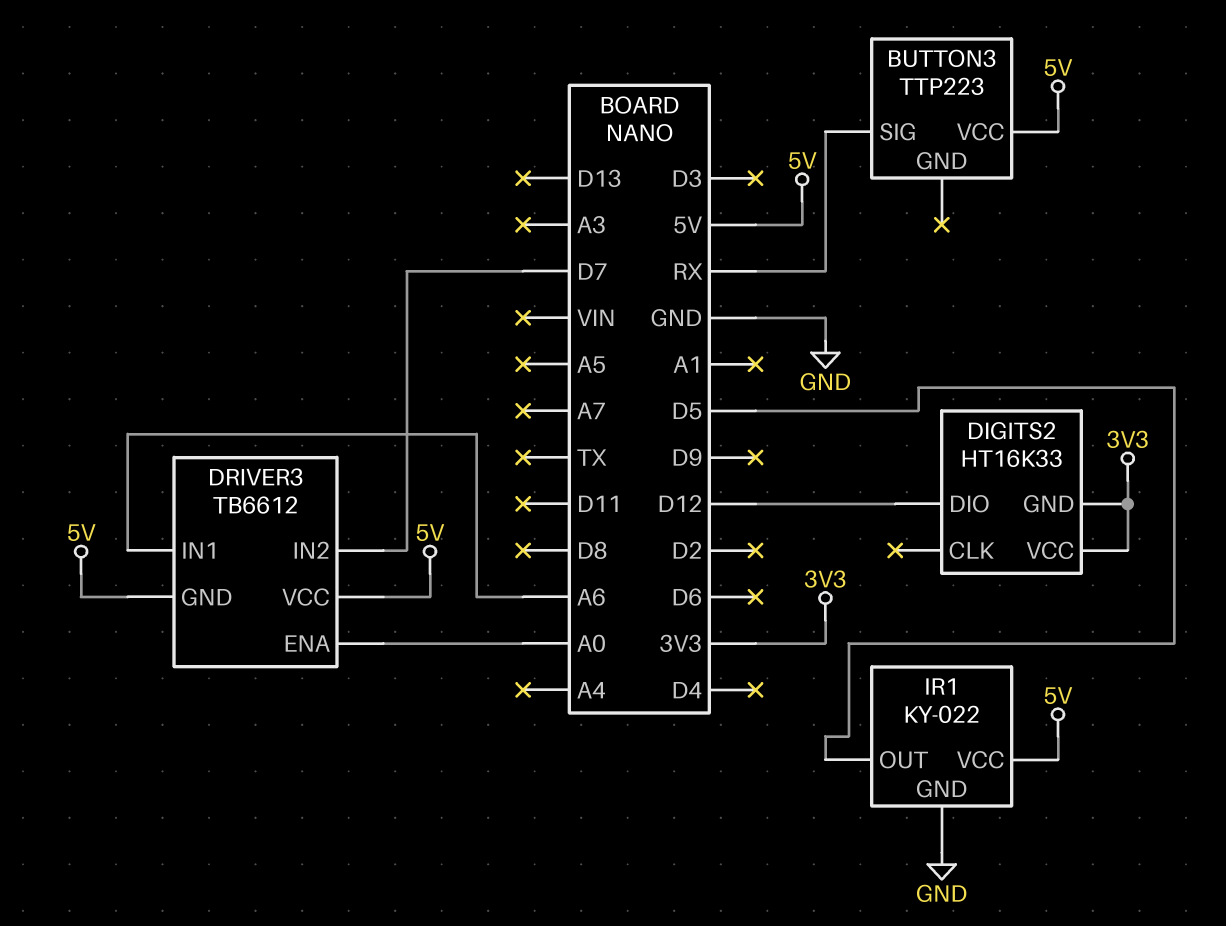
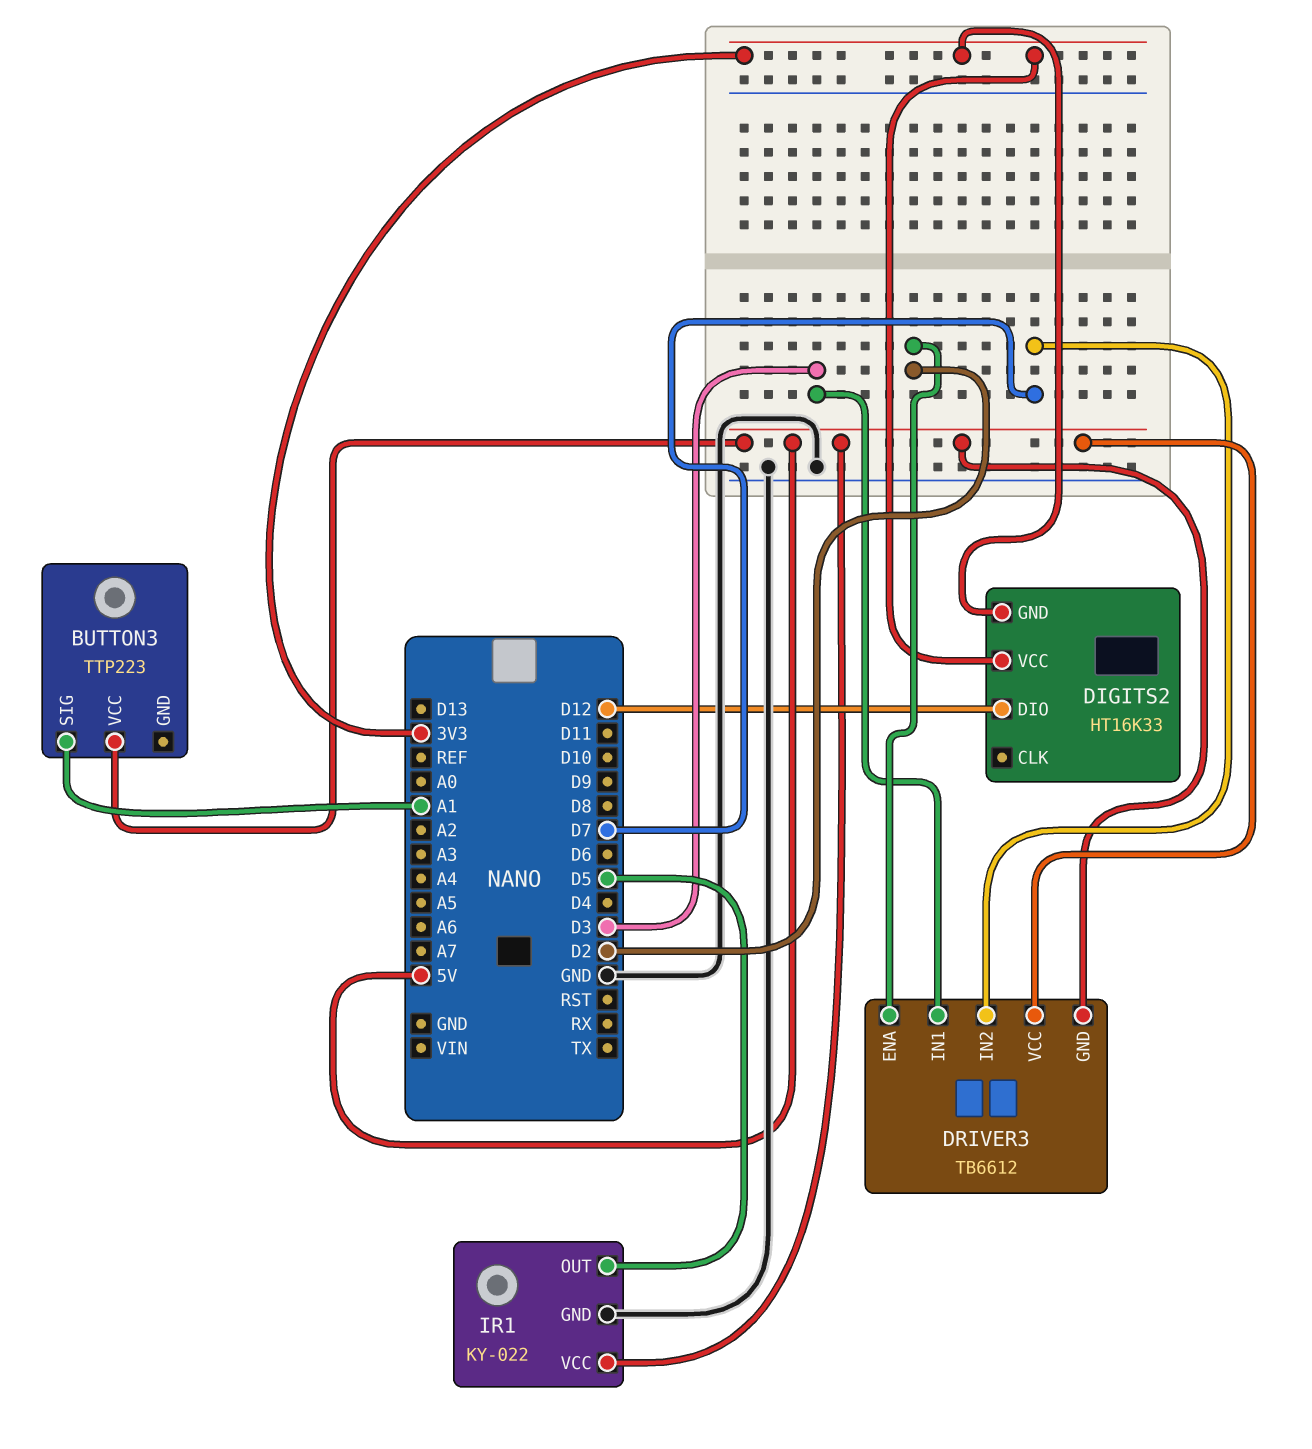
BUTTON3 pin SIG: RX -> A1
DRIVER3 pin ENA: A0 -> D2
DRIVER3 pin IN1: A6 -> D3

